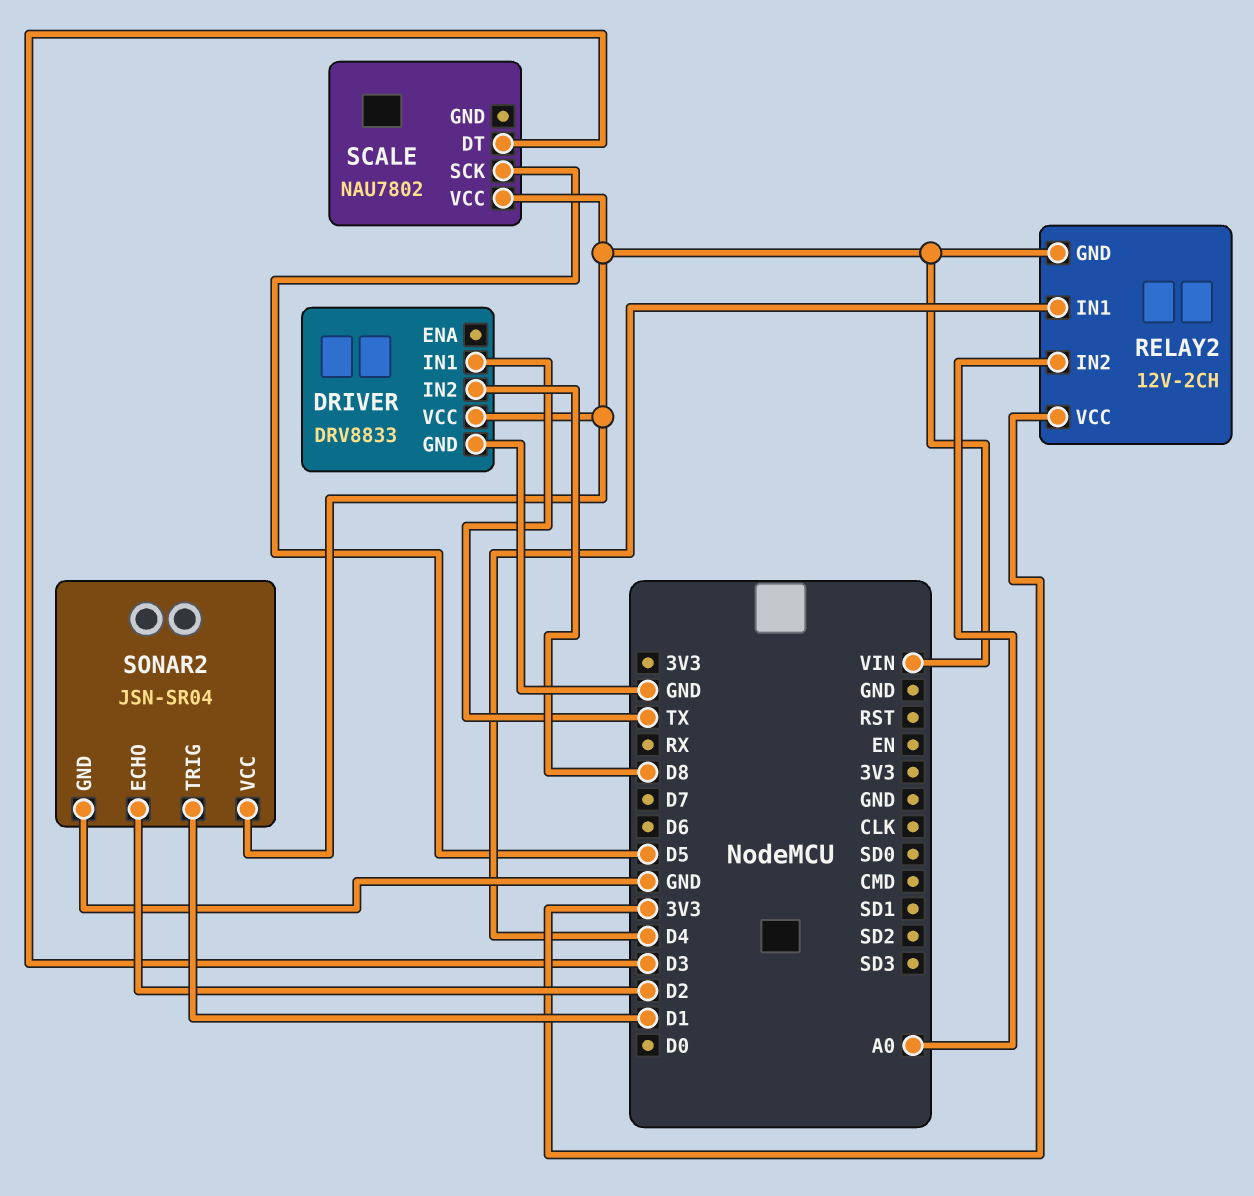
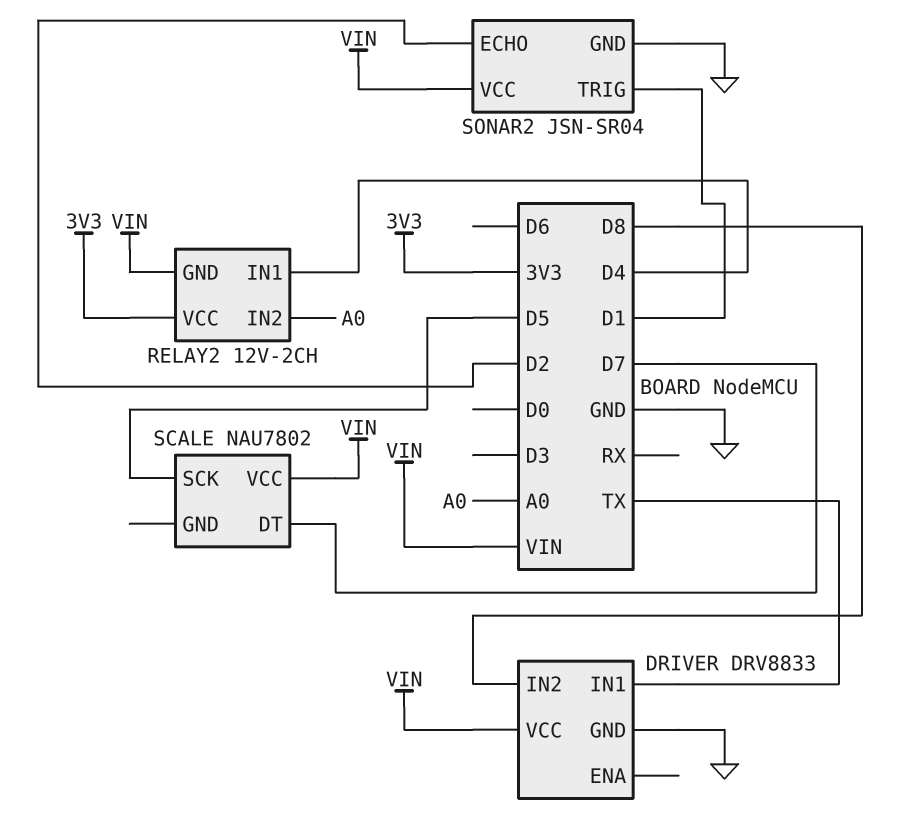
SCALE pin DT: D3 -> D7

